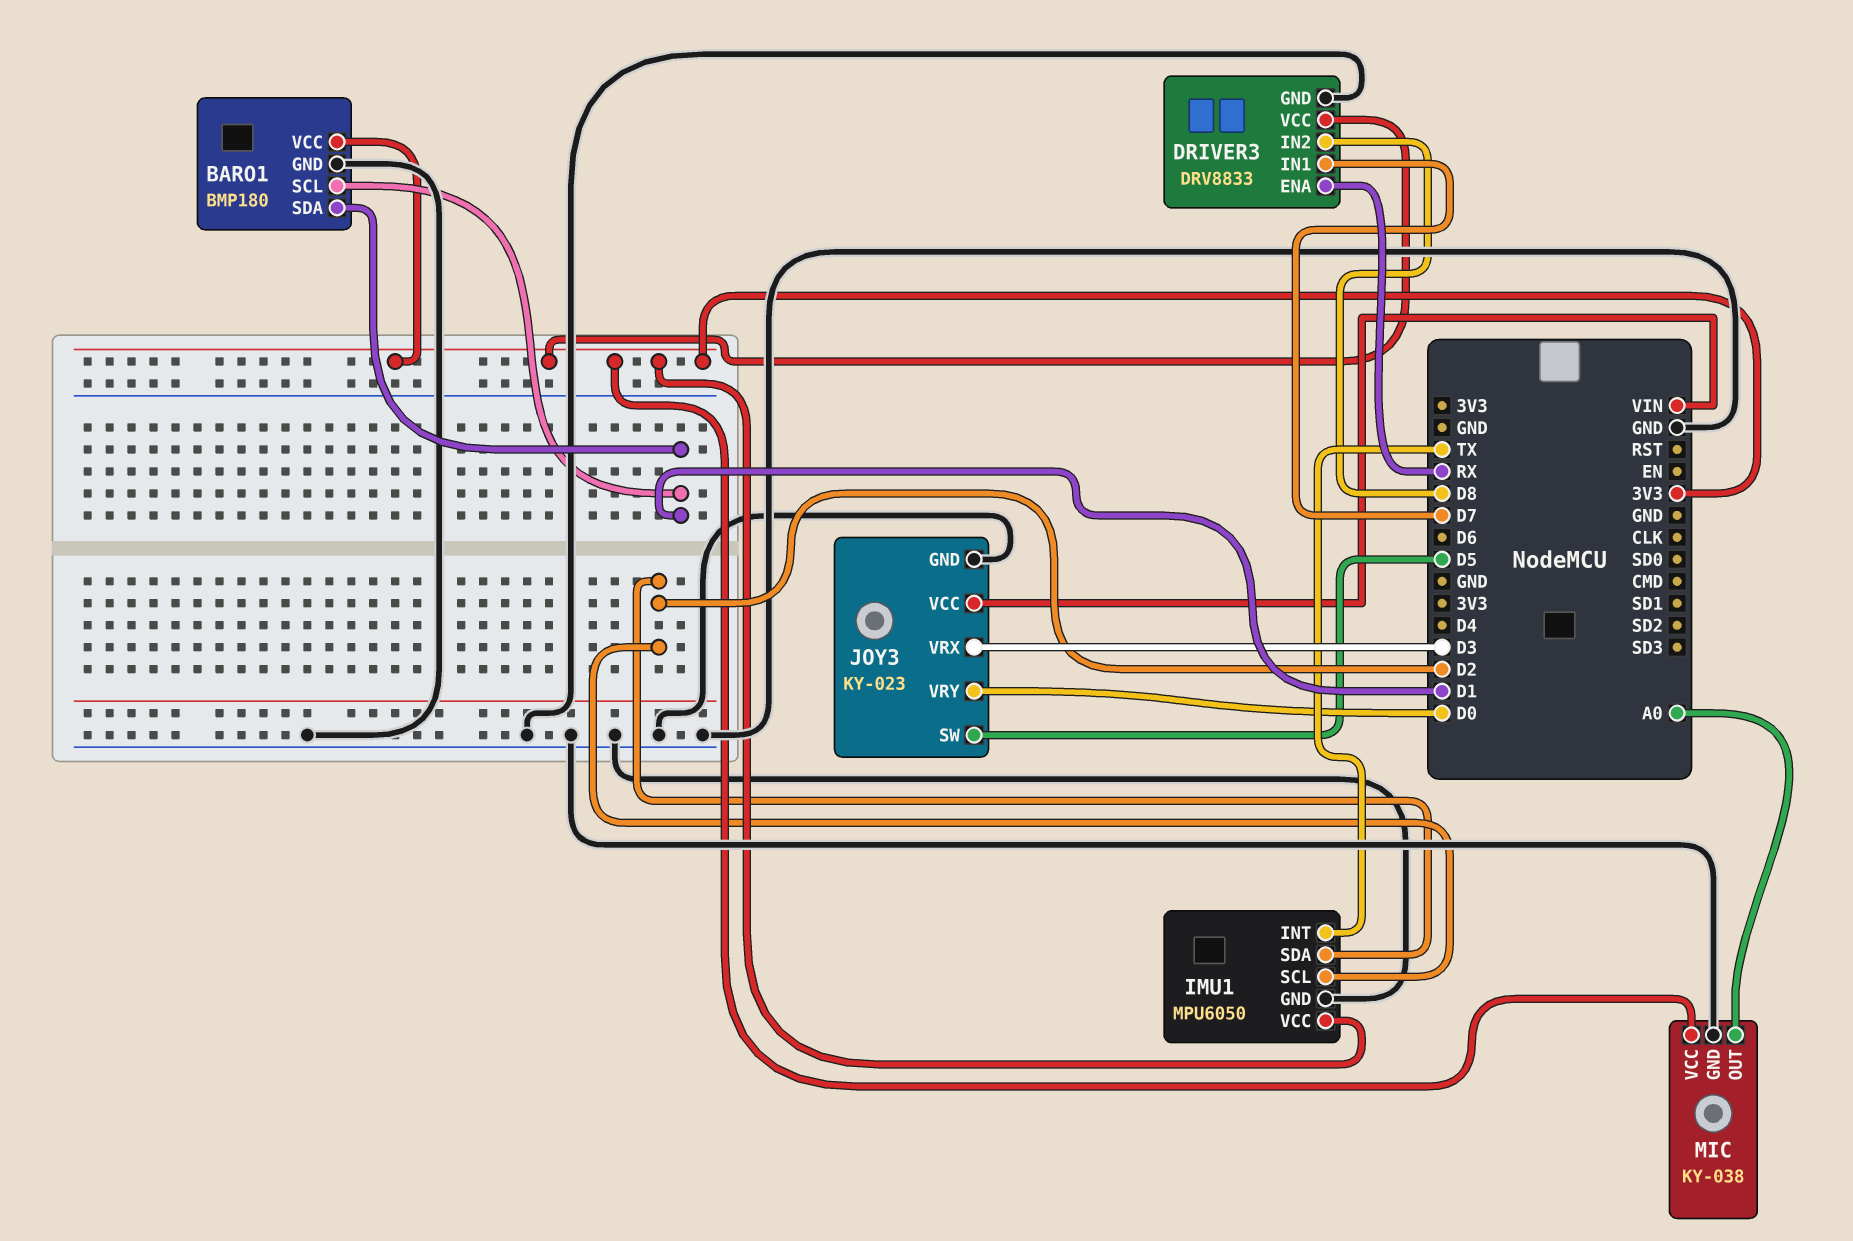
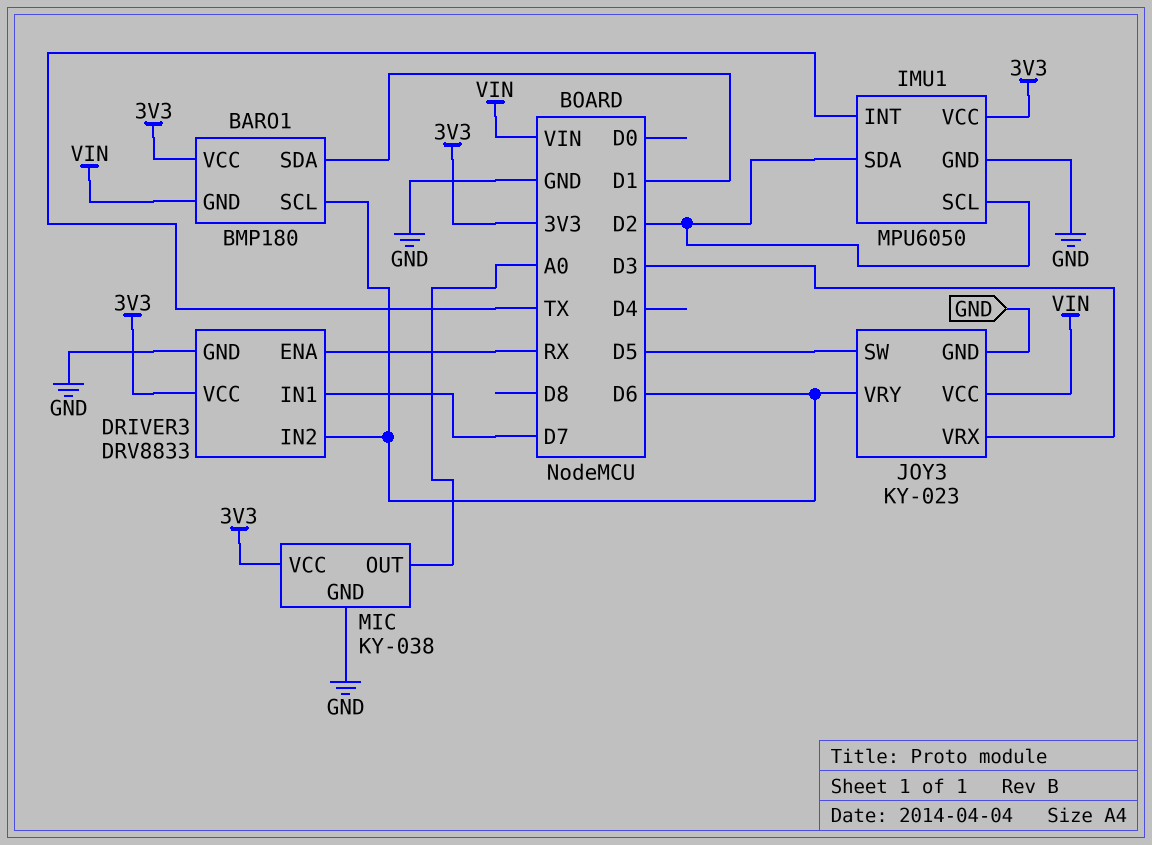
BARO1 pin GND: GND -> VIN
BARO1 pin SCL: D1 -> D6
DRIVER3 pin IN2: D8 -> D6
JOY3 pin VRY: D0 -> D6

